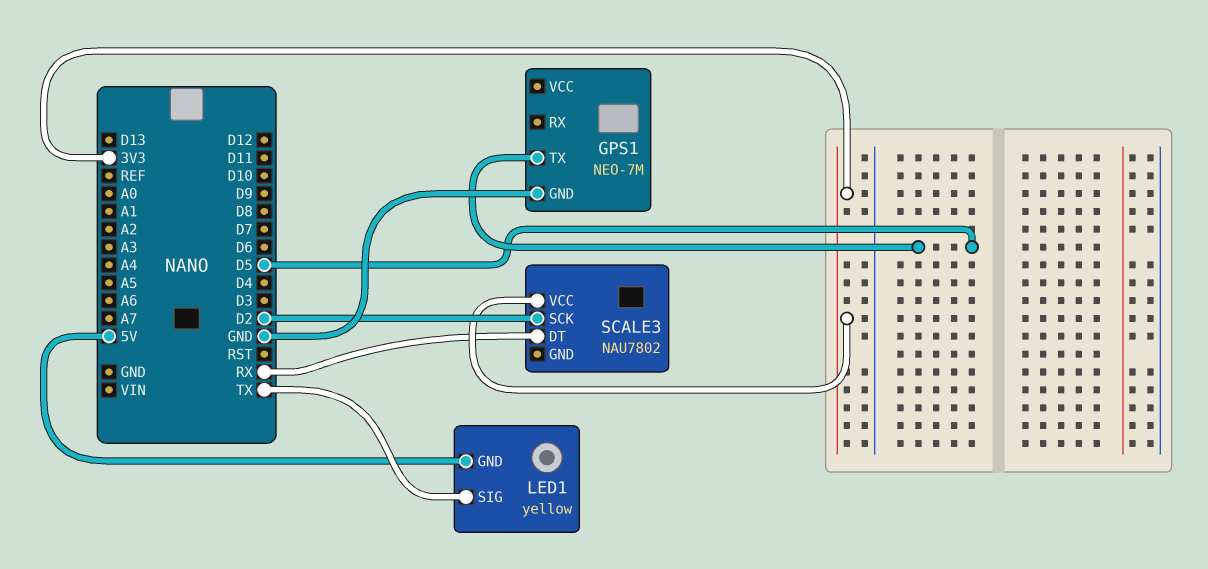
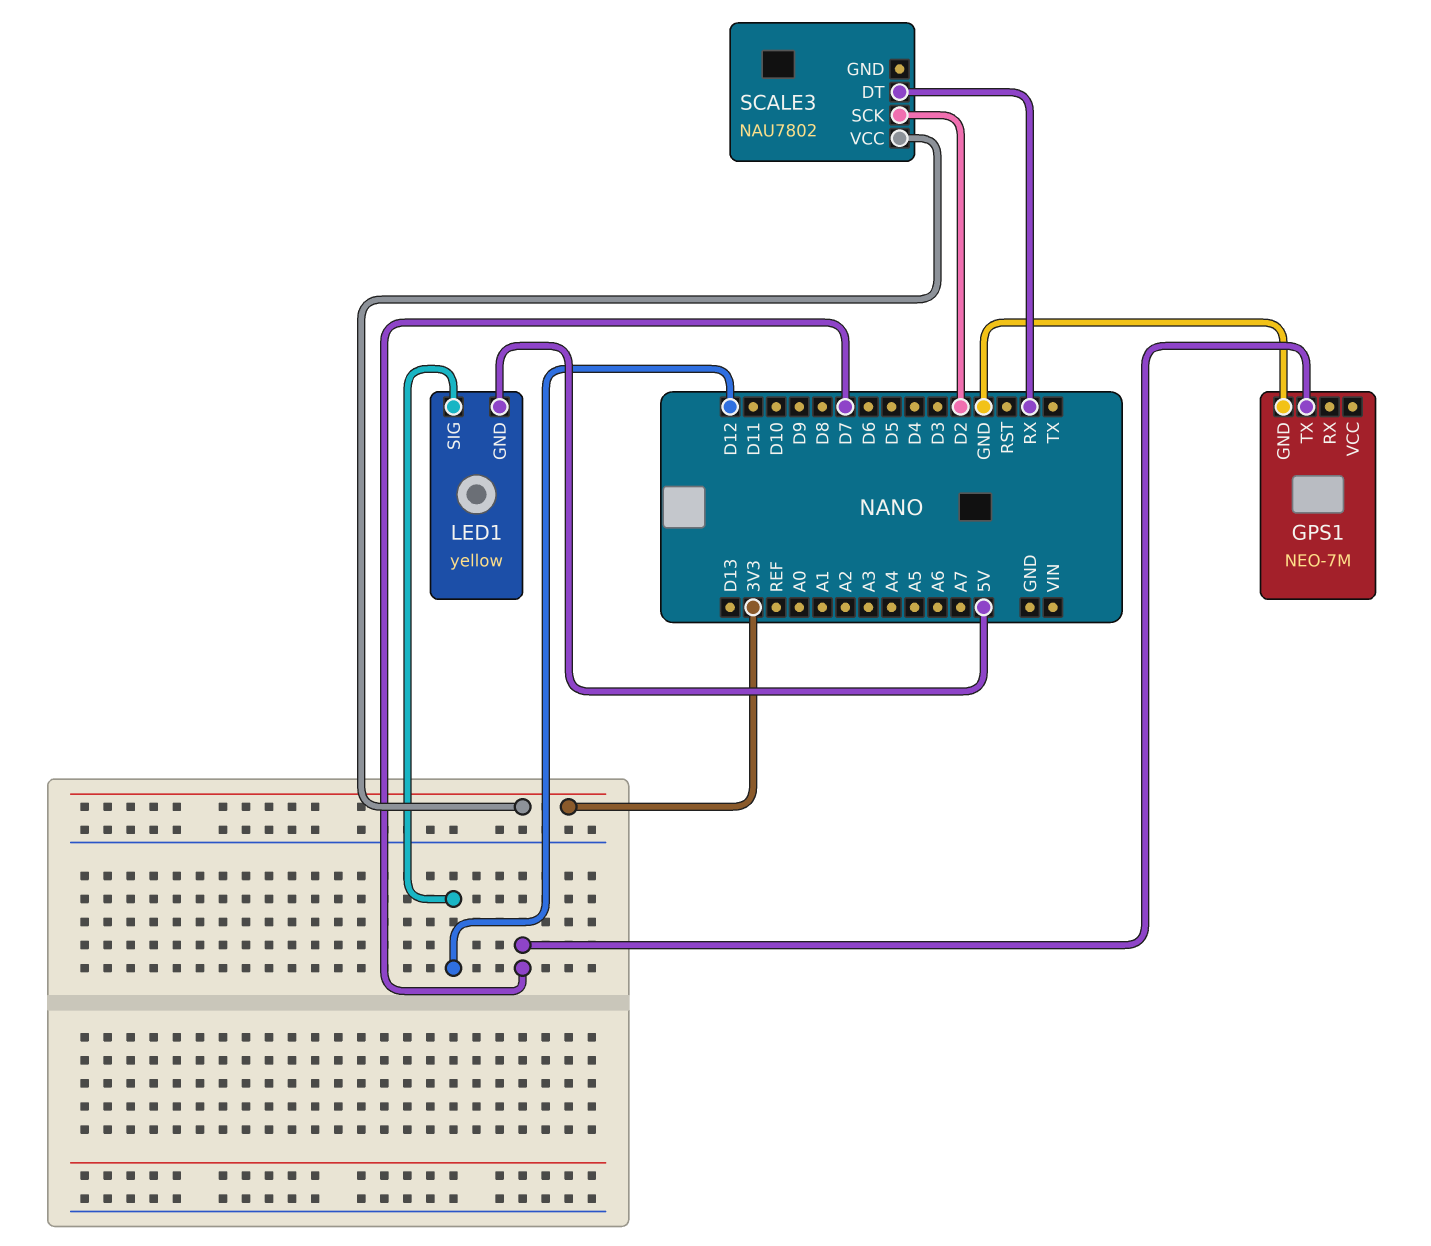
GPS1 pin TX: D5 -> D7
LED1 pin SIG: TX -> D12

